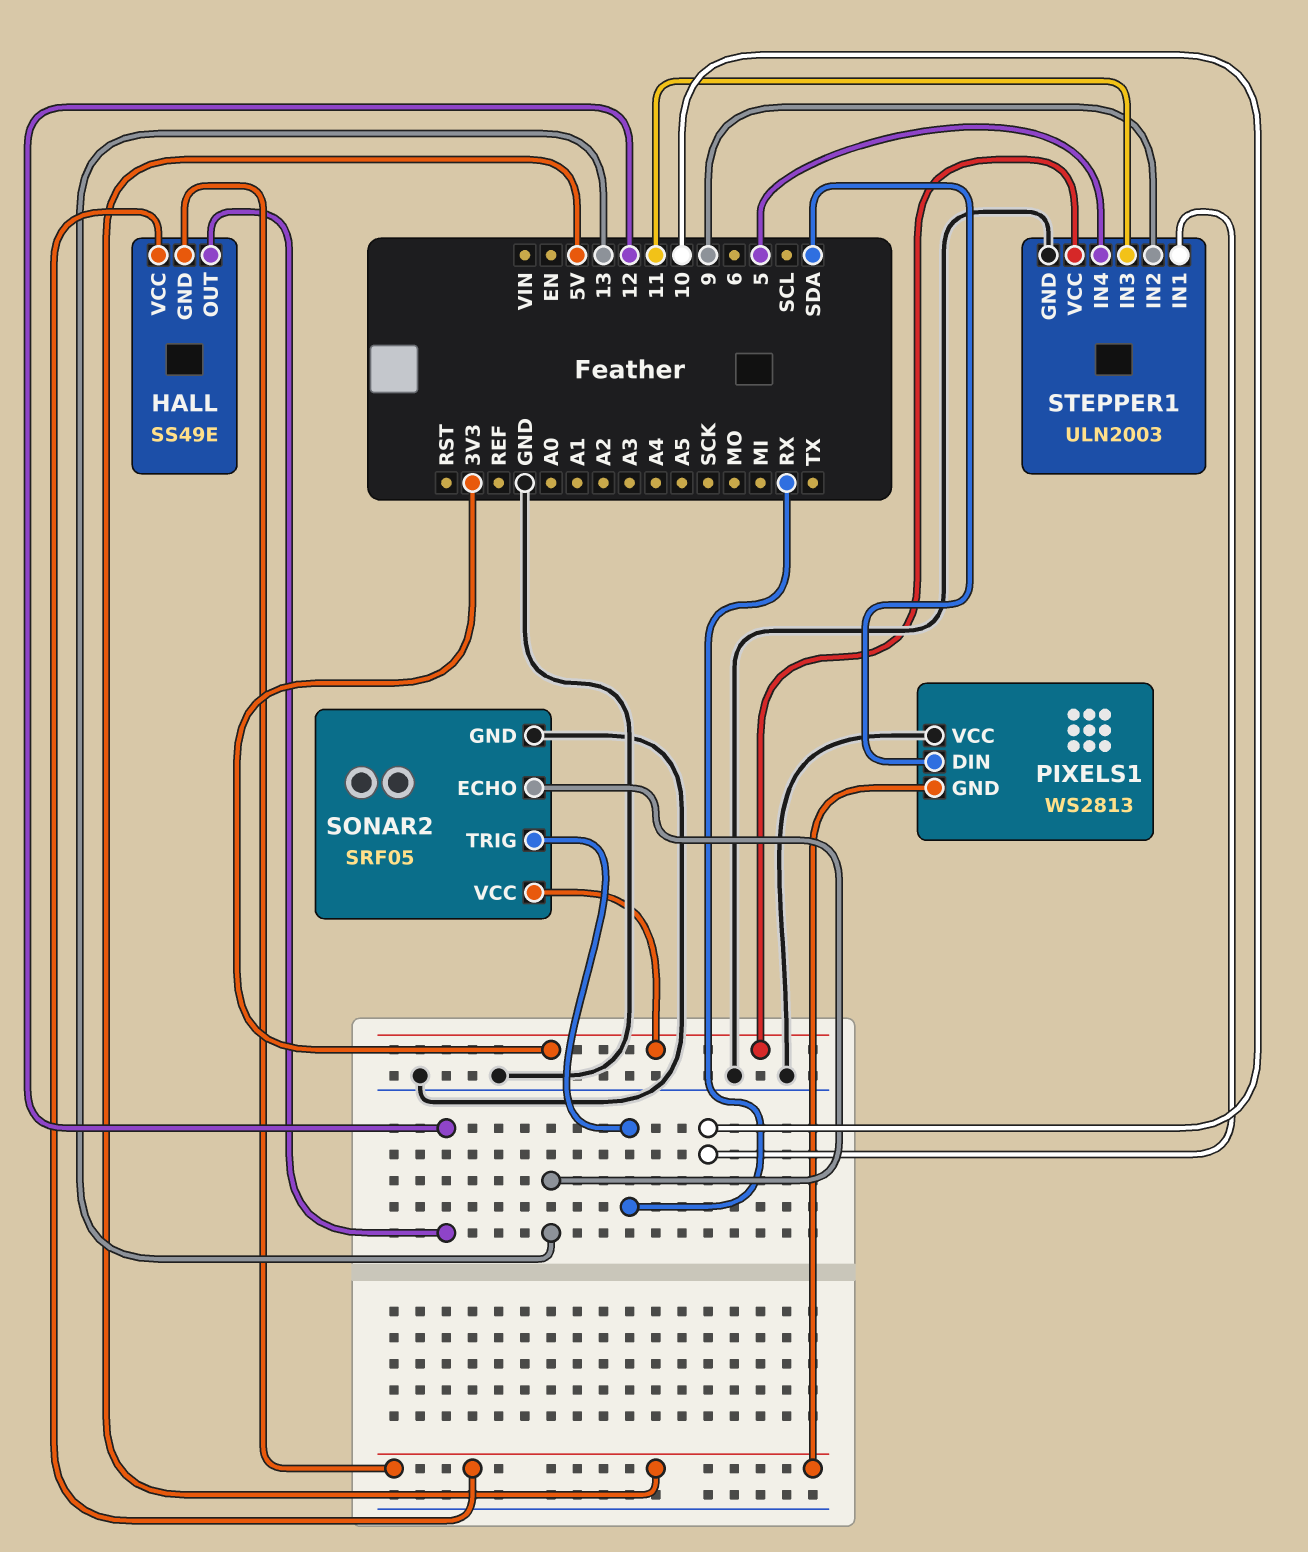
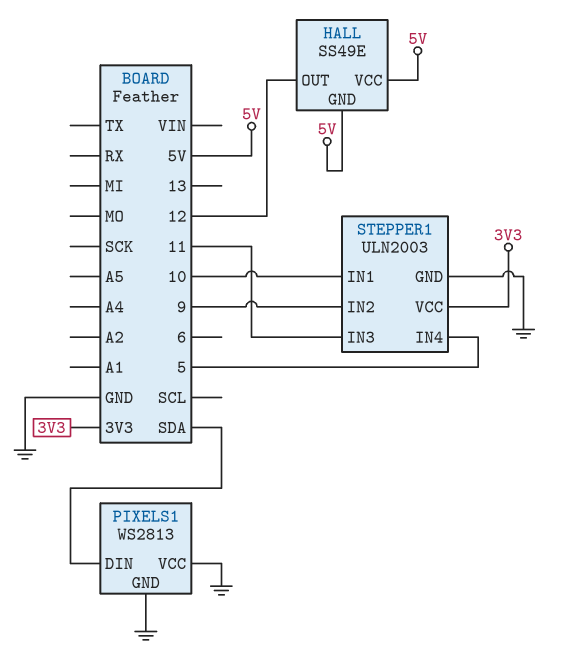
PIXELS1 pin GND: 5V -> GND
SONAR2: SRF05 -> none
SONAR2 pin ECHO: 13 -> none
SONAR2 pin GND: GND -> none
SONAR2 pin TRIG: RX -> none
SONAR2 pin VCC: 3V3 -> none

